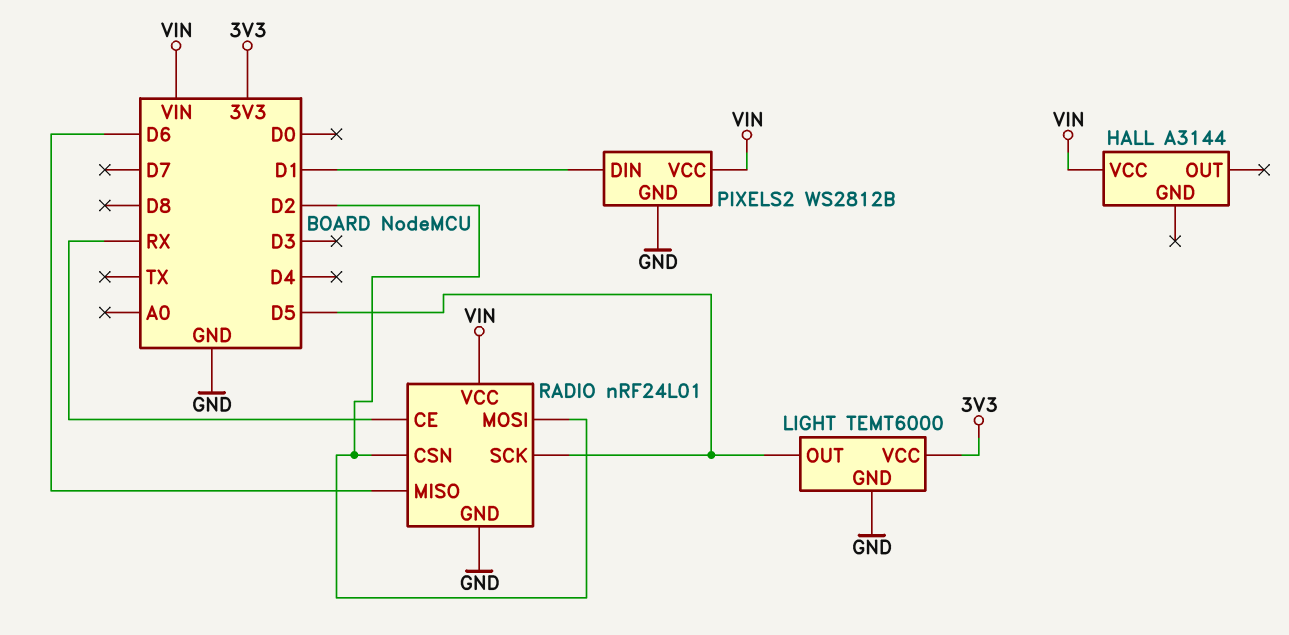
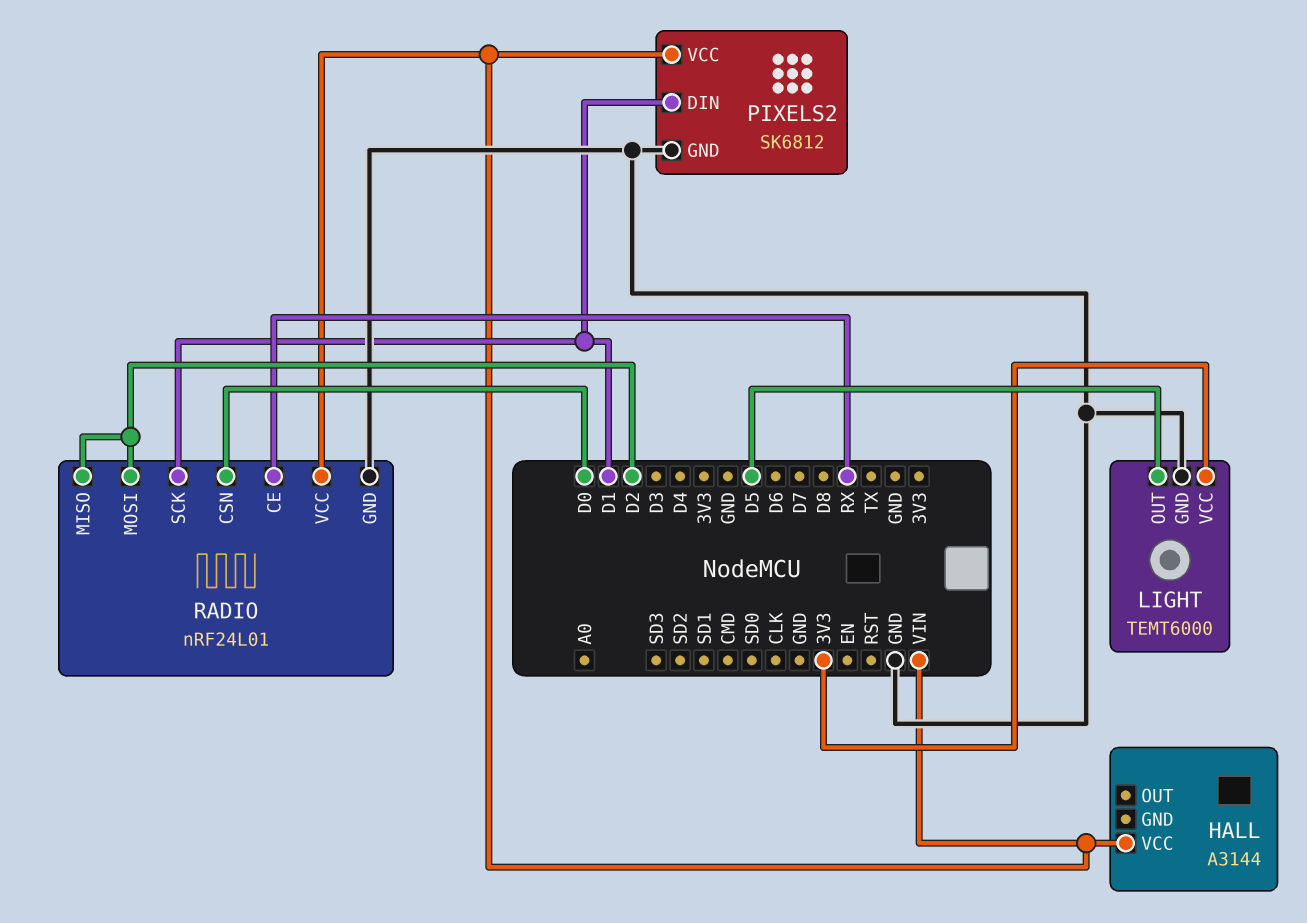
PIXELS2: WS2812B -> SK6812
RADIO pin CSN: D2 -> D0
RADIO pin MISO: D6 -> D2
RADIO pin SCK: D5 -> D1

